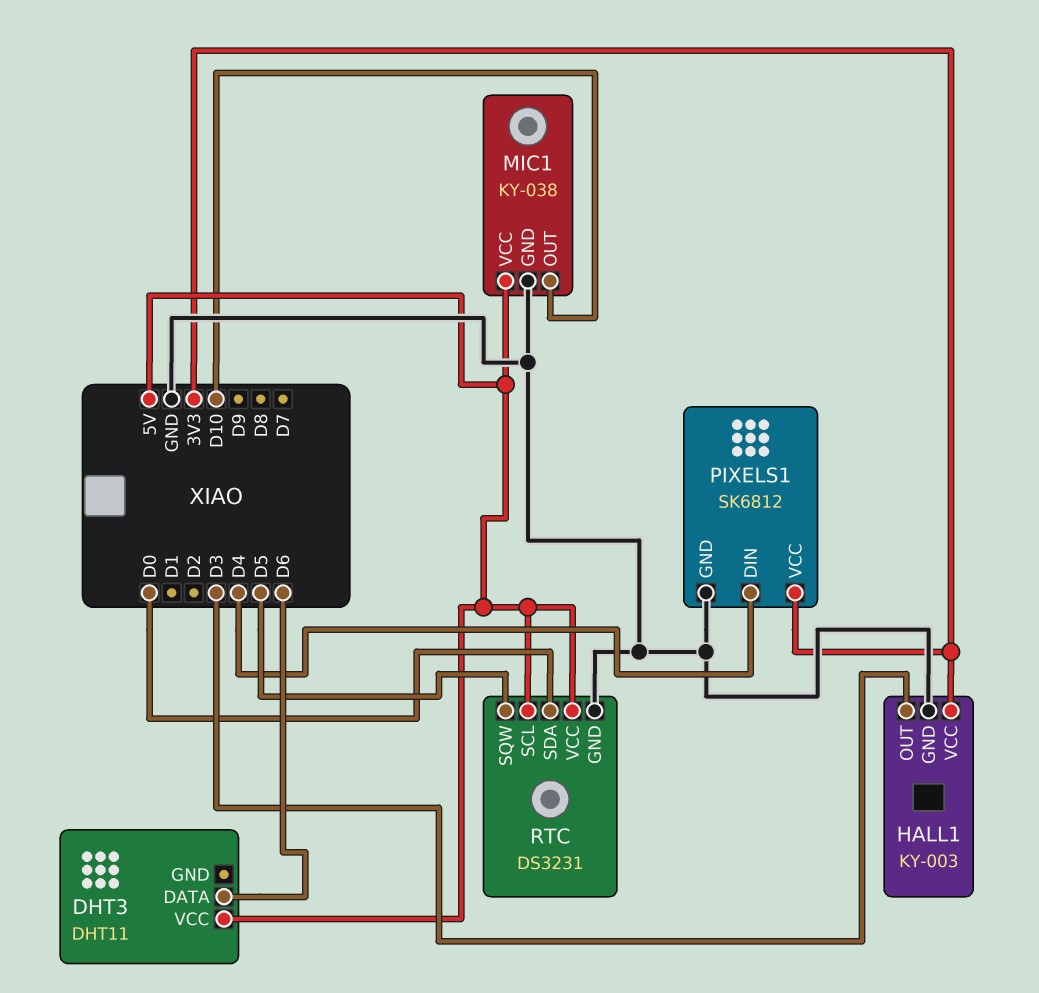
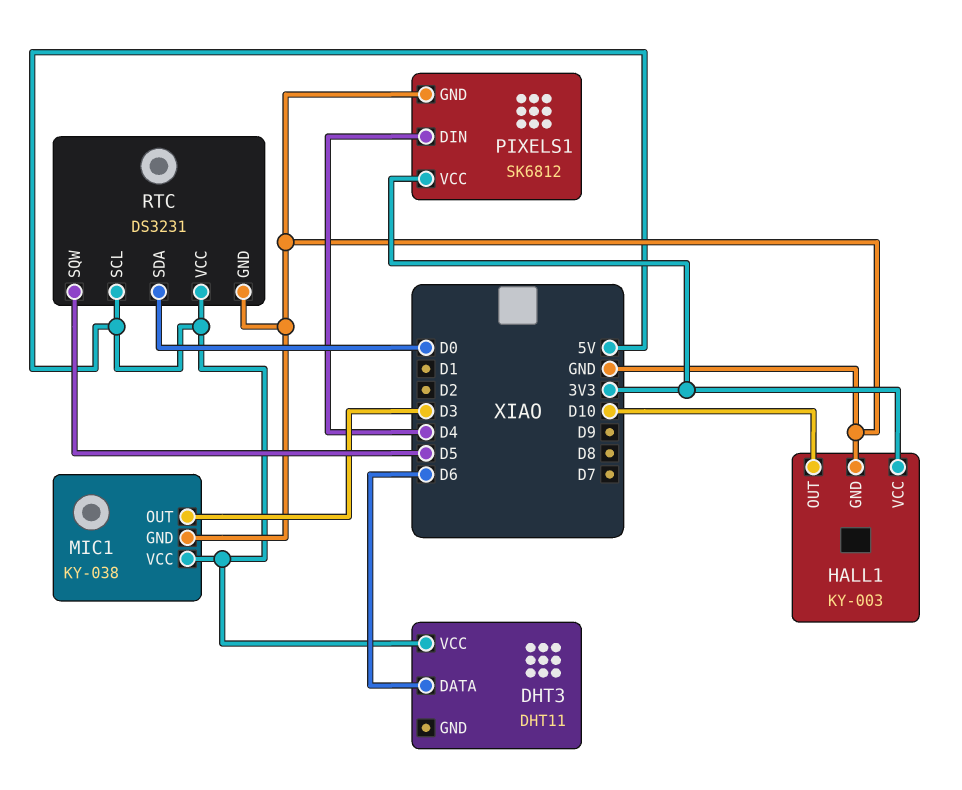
HALL1 pin OUT: D3 -> D10
MIC1 pin OUT: D10 -> D3

